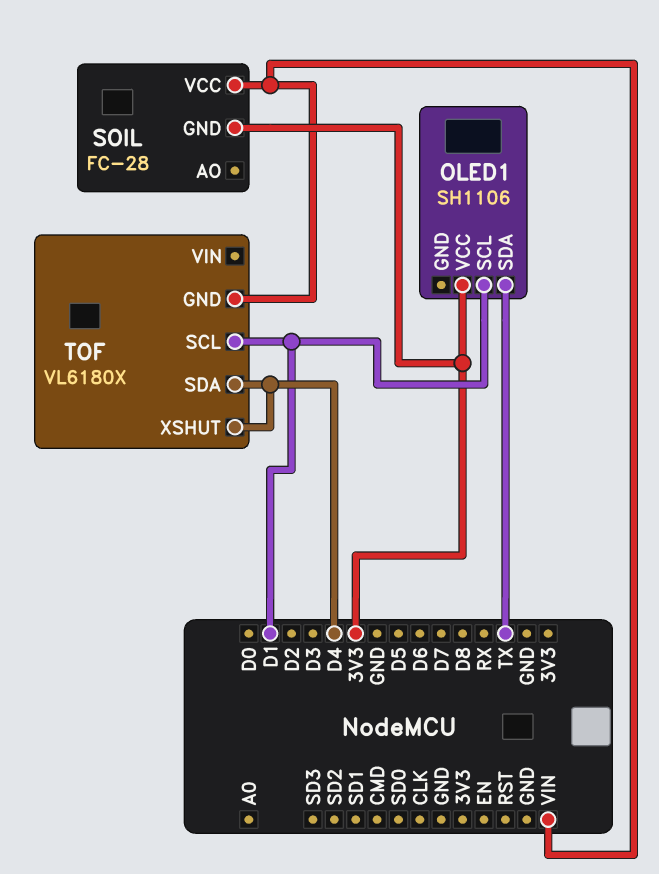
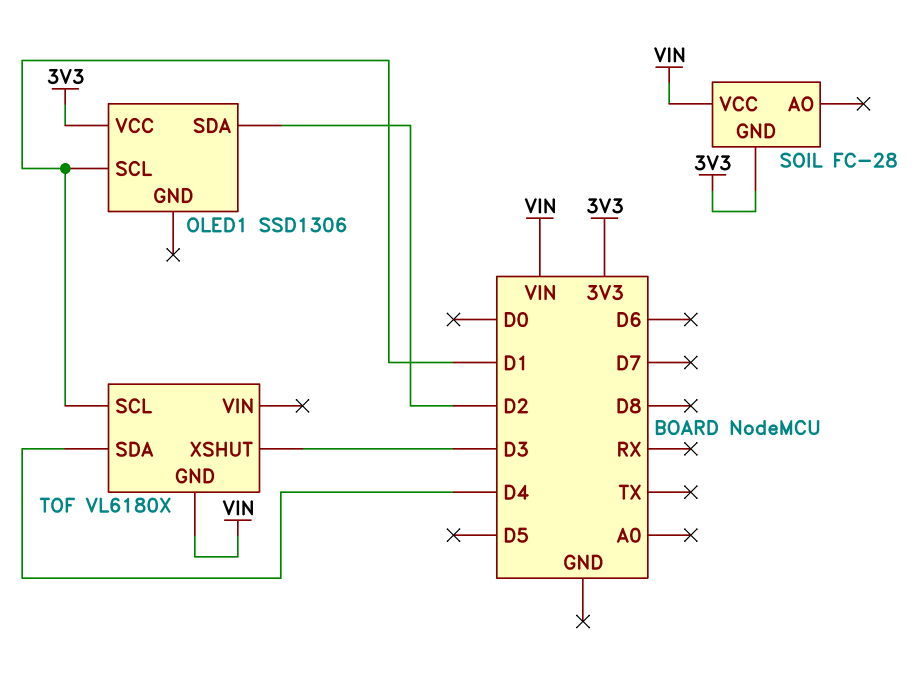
OLED1: SH1106 -> SSD1306
OLED1 pin SDA: TX -> D2
TOF pin XSHUT: D4 -> D3

